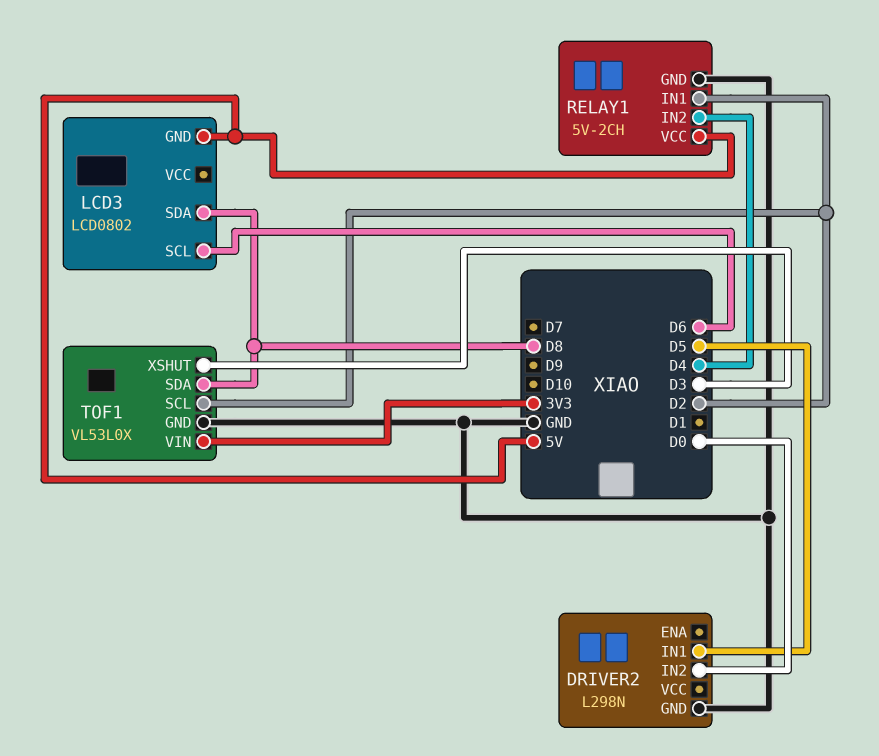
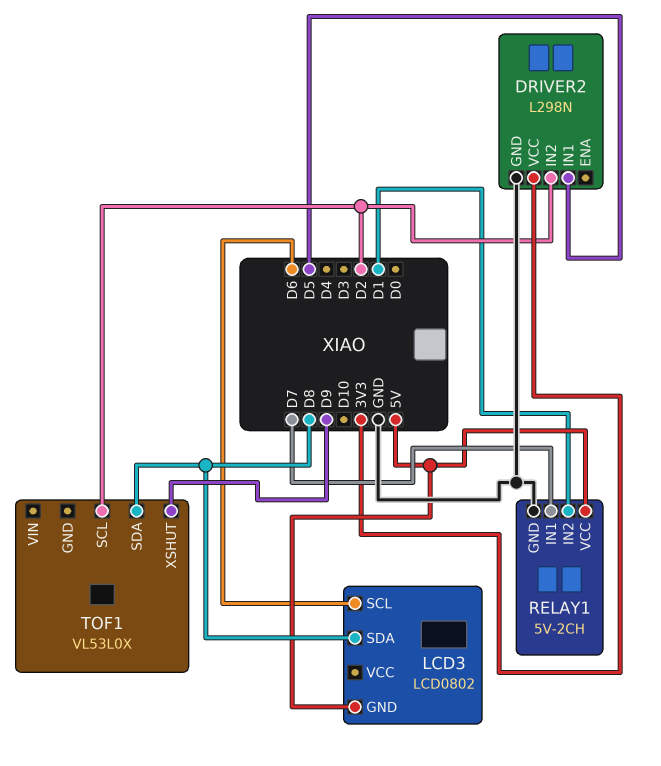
DRIVER2 pin IN2: D0 -> D2
DRIVER2 pin VCC: none -> 3V3
RELAY1 pin IN1: D2 -> D7
RELAY1 pin IN2: D4 -> D1
TOF1 pin GND: GND -> none
TOF1 pin VIN: 3V3 -> none
TOF1 pin XSHUT: D3 -> D9

